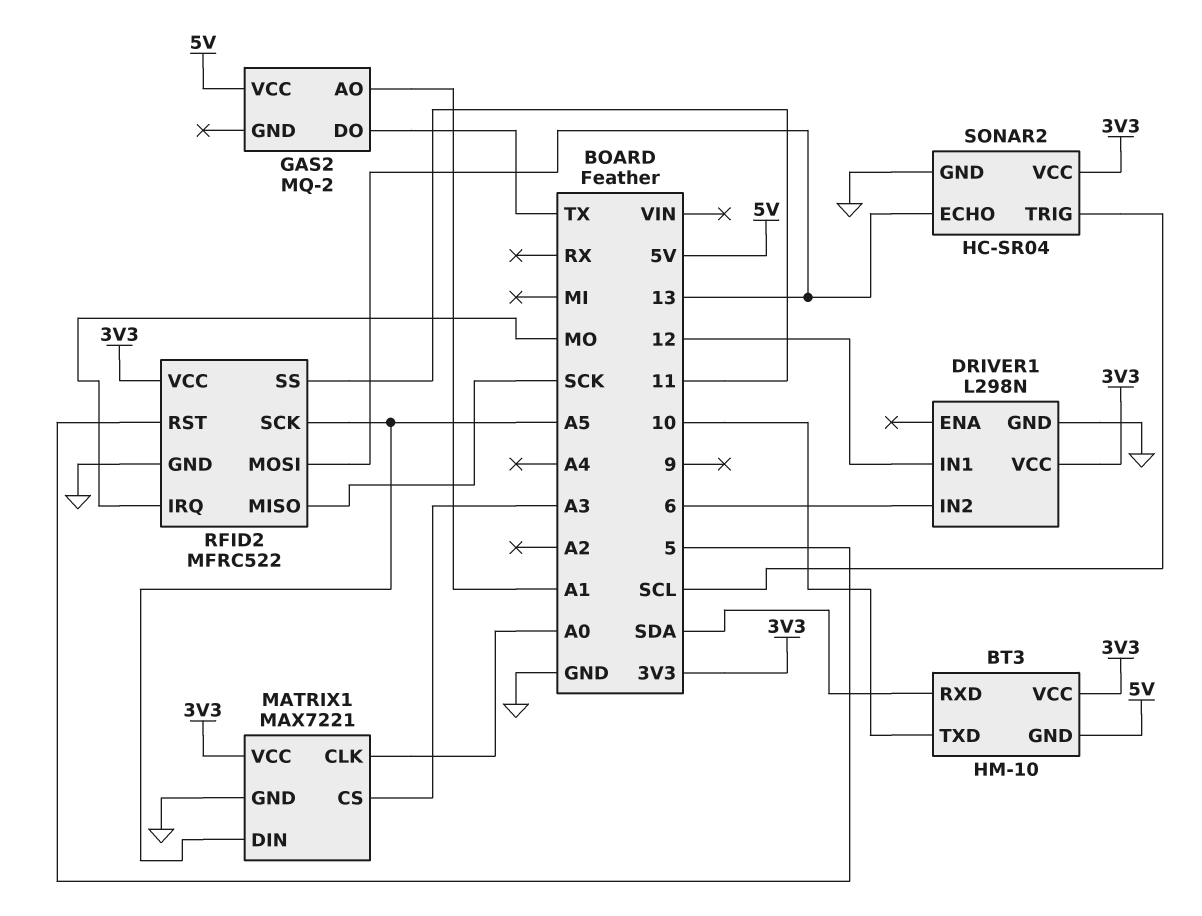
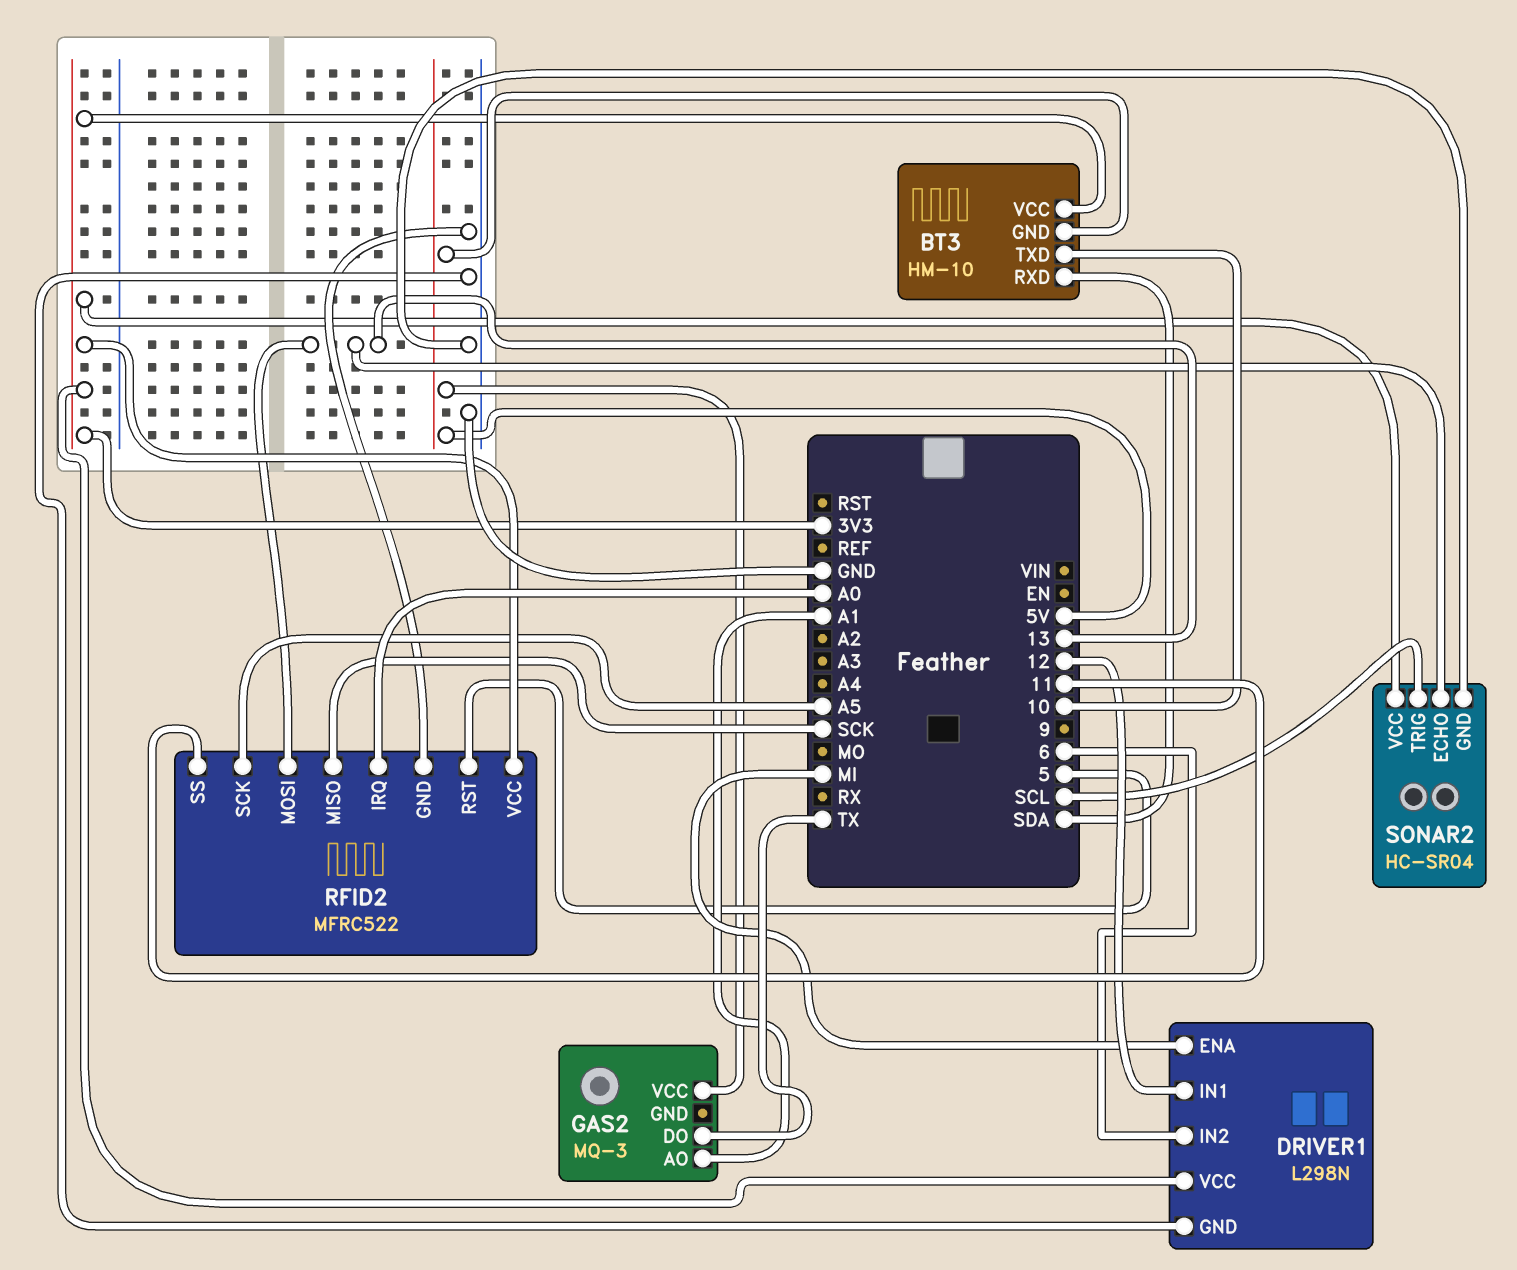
DRIVER1 pin ENA: none -> MI
GAS2: MQ-2 -> MQ-3
MATRIX1: MAX7221 -> none
MATRIX1 pin CLK: A0 -> none
MATRIX1 pin CS: A3 -> none
MATRIX1 pin DIN: A5 -> none
MATRIX1 pin GND: GND -> none
MATRIX1 pin VCC: 3V3 -> none
RFID2 pin IRQ: MO -> A0

